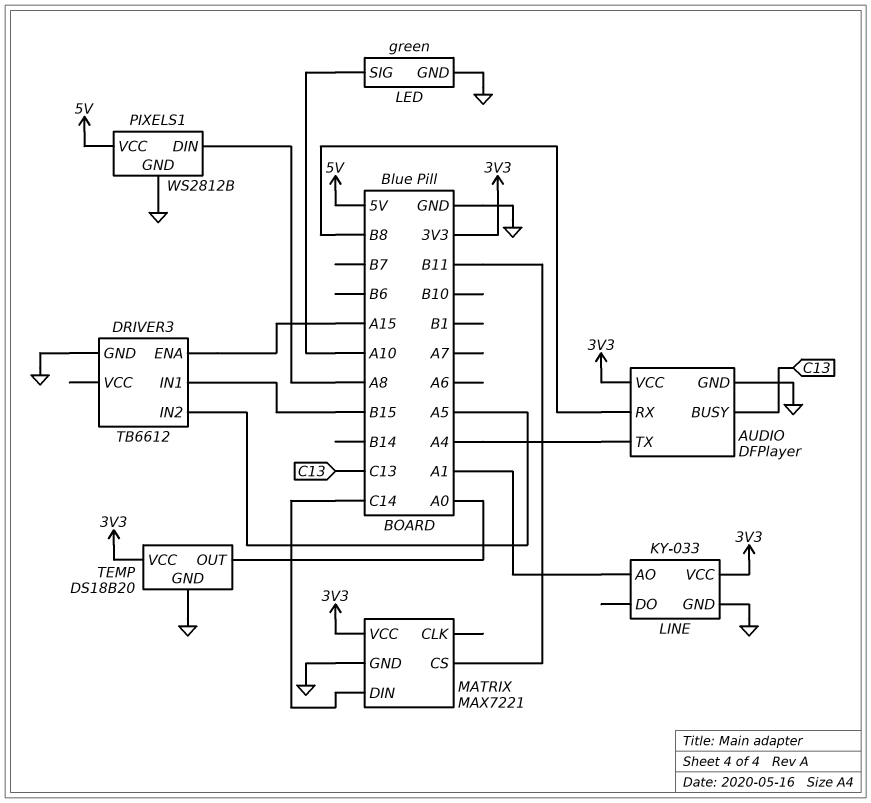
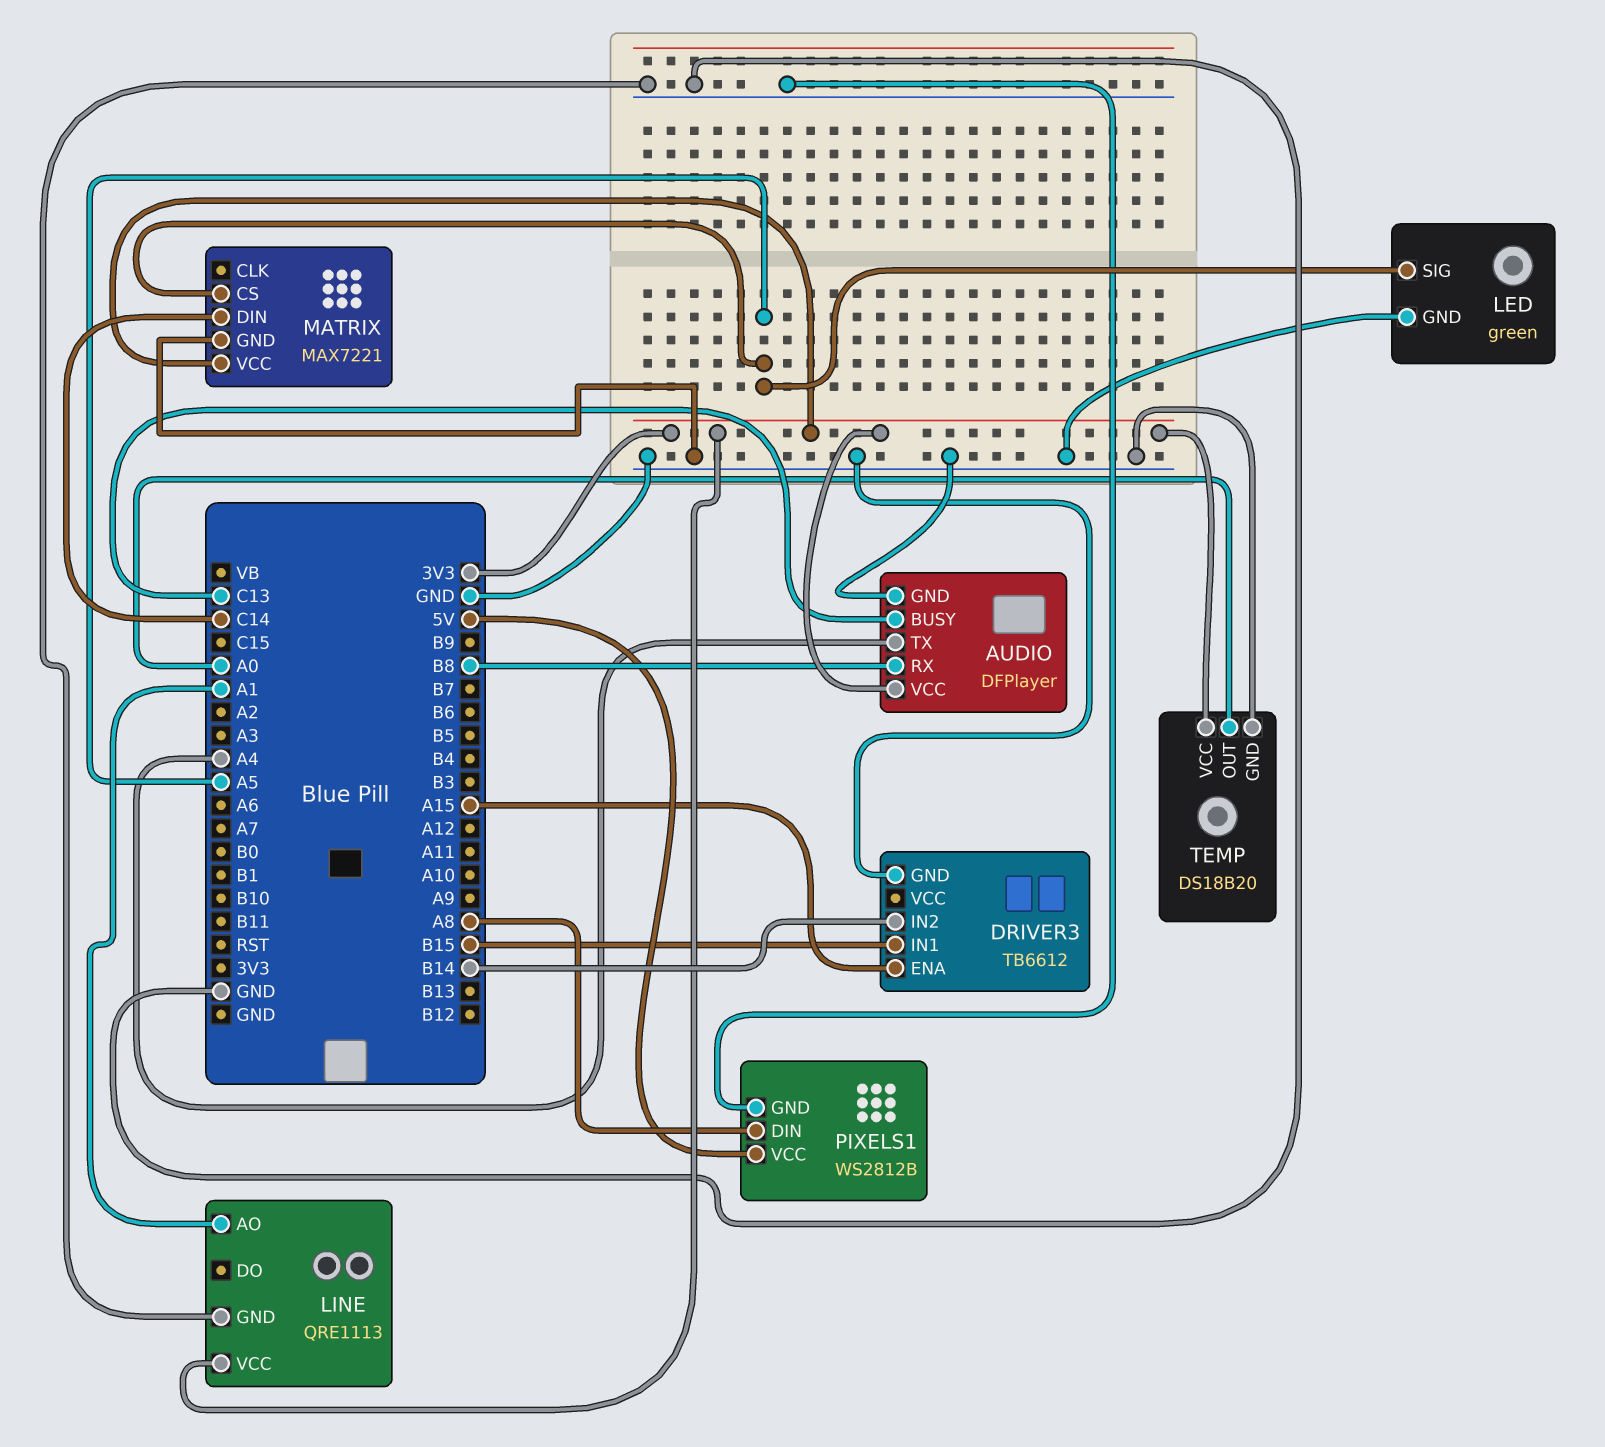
DRIVER3 pin IN2: A5 -> B14
LED pin SIG: A10 -> A5
LINE: KY-033 -> QRE1113
MATRIX pin CS: B11 -> A5

